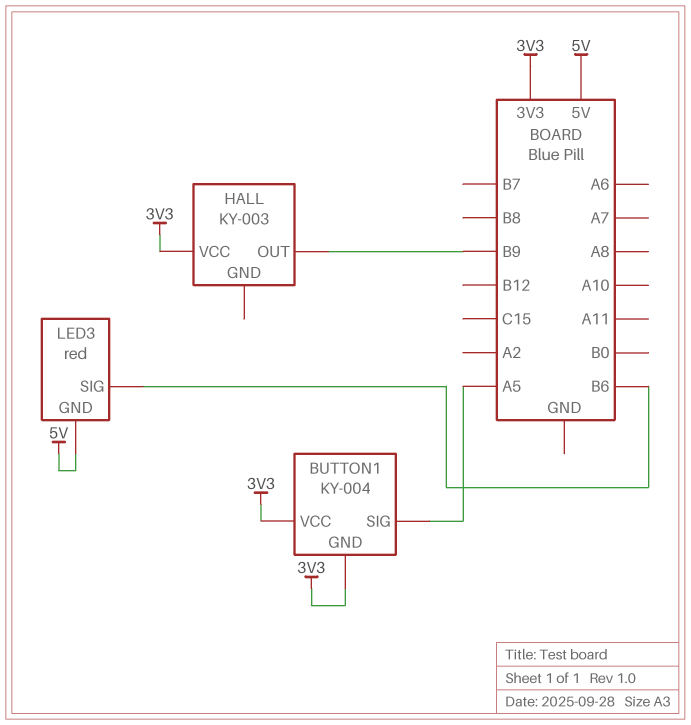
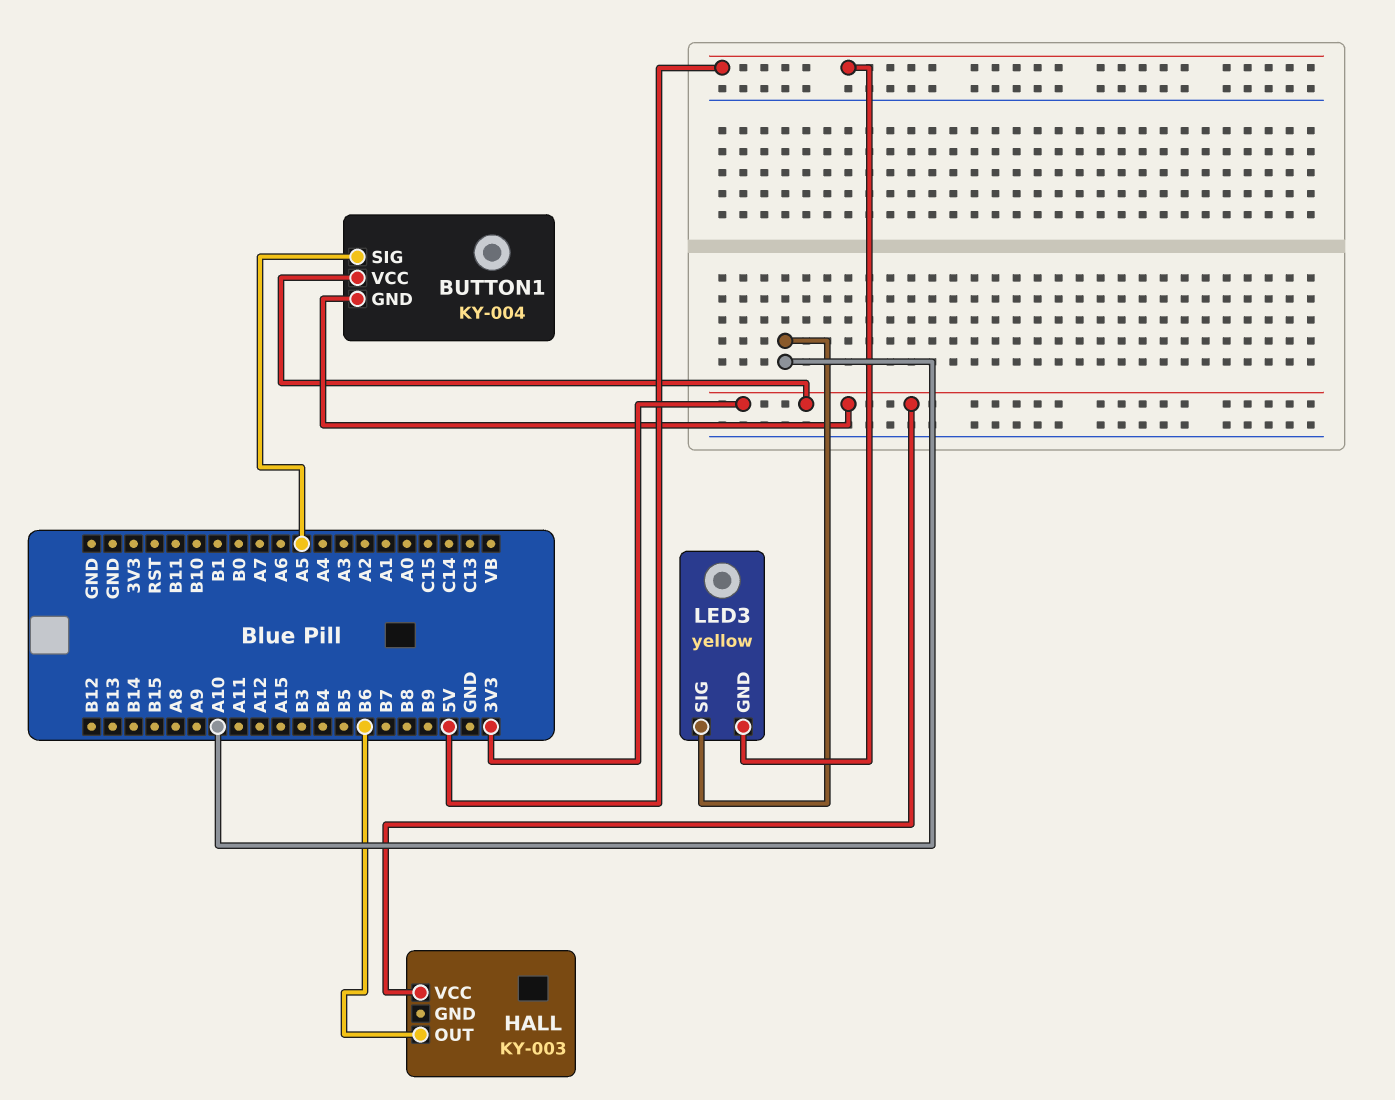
HALL pin OUT: B9 -> B6
LED3: red -> yellow
LED3 pin SIG: B6 -> A10

